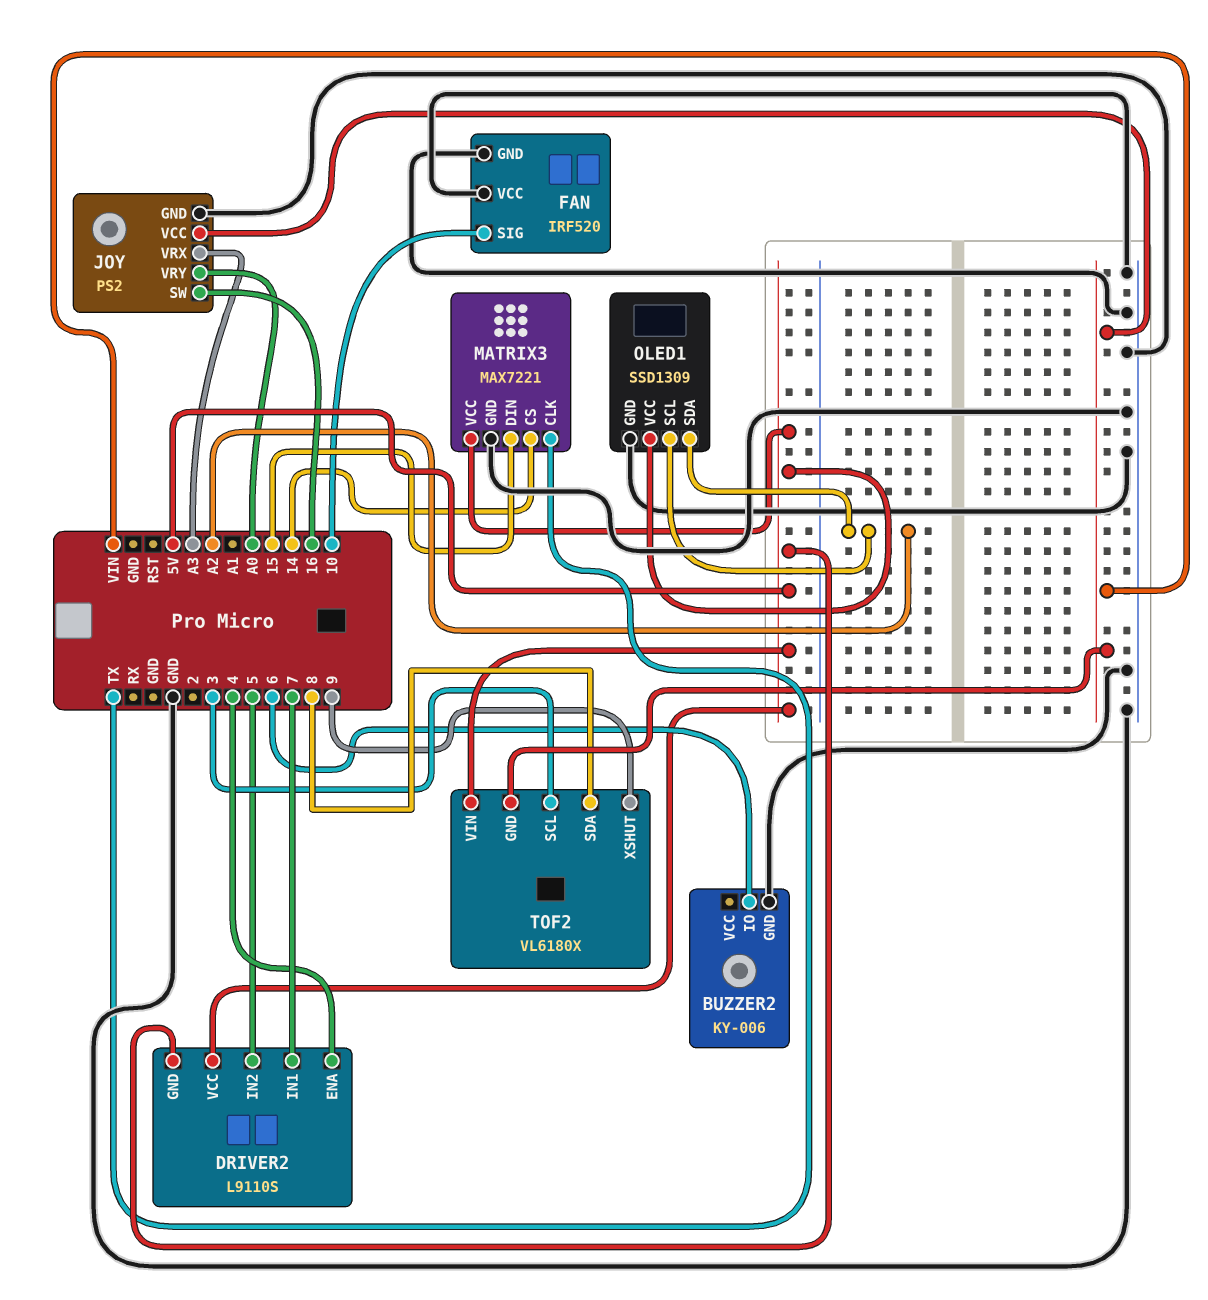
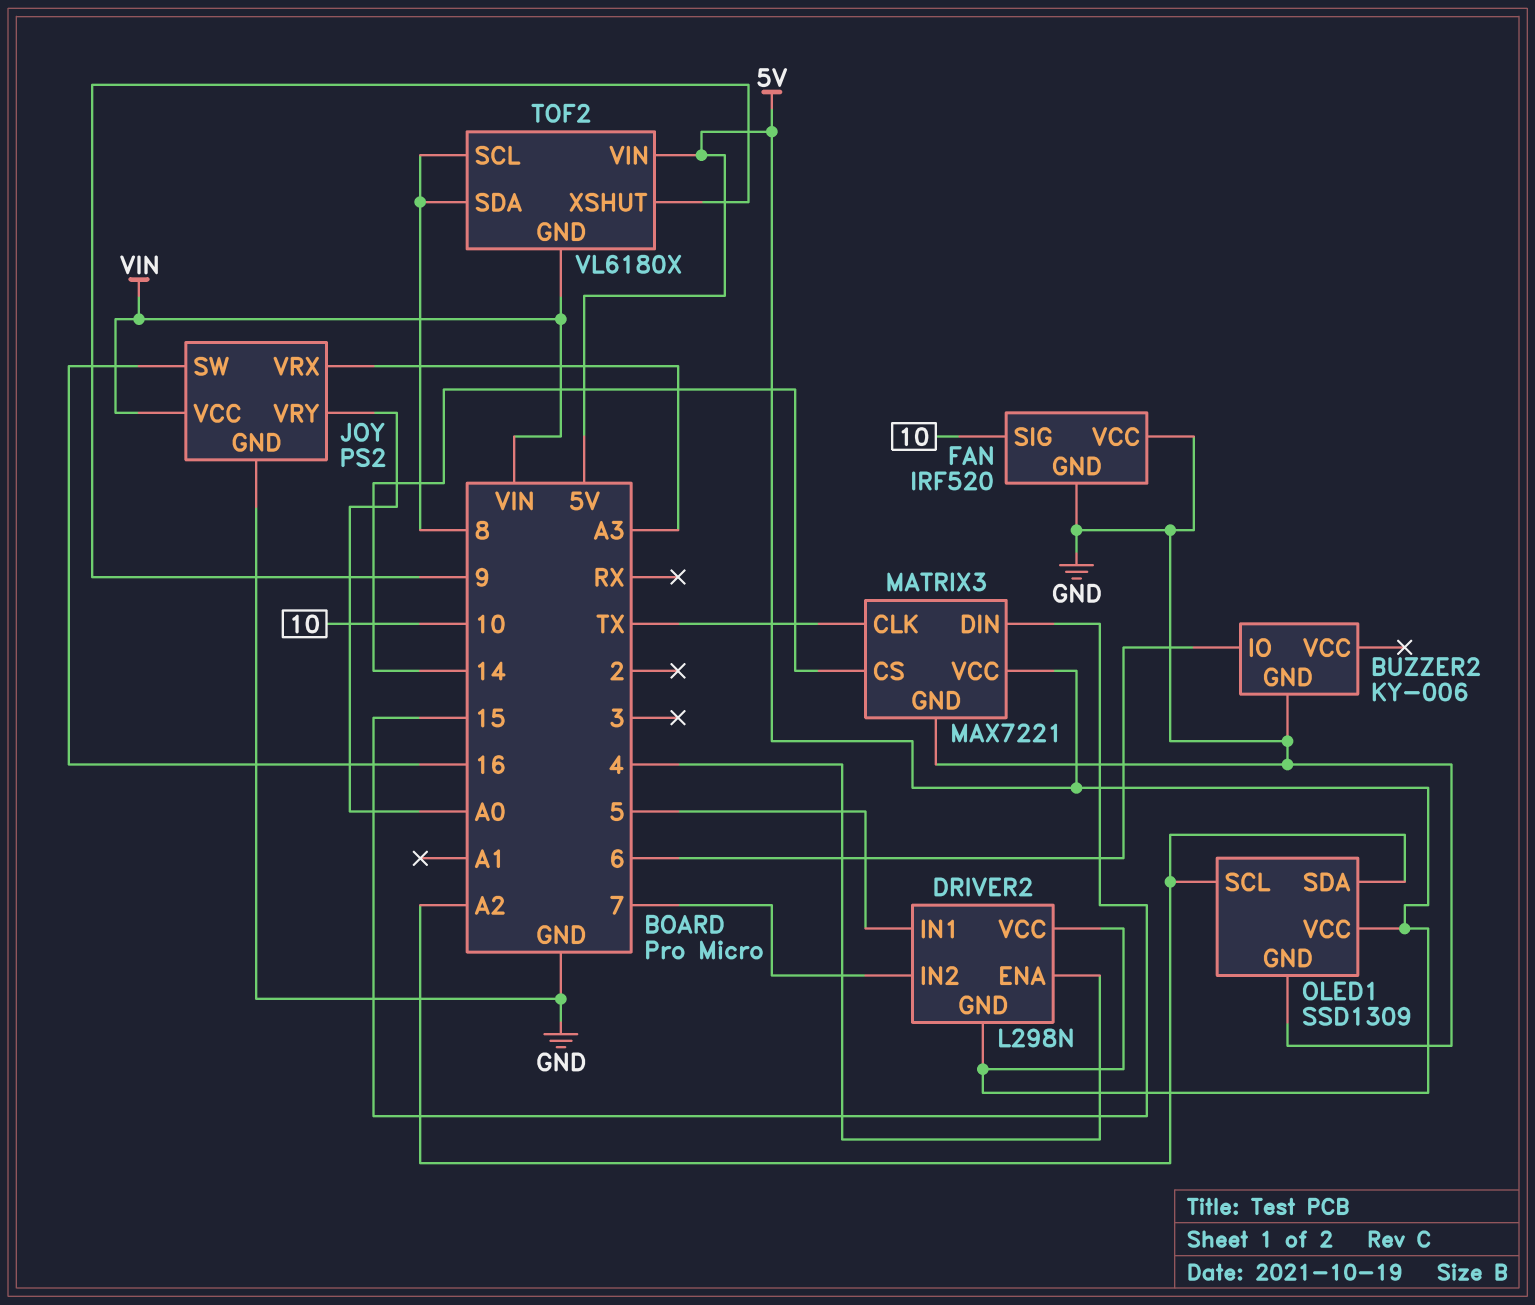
DRIVER2: L9110S -> L298N
DRIVER2 pin IN1: 7 -> 5
DRIVER2 pin IN2: 5 -> 7
TOF2 pin SCL: 3 -> 8

